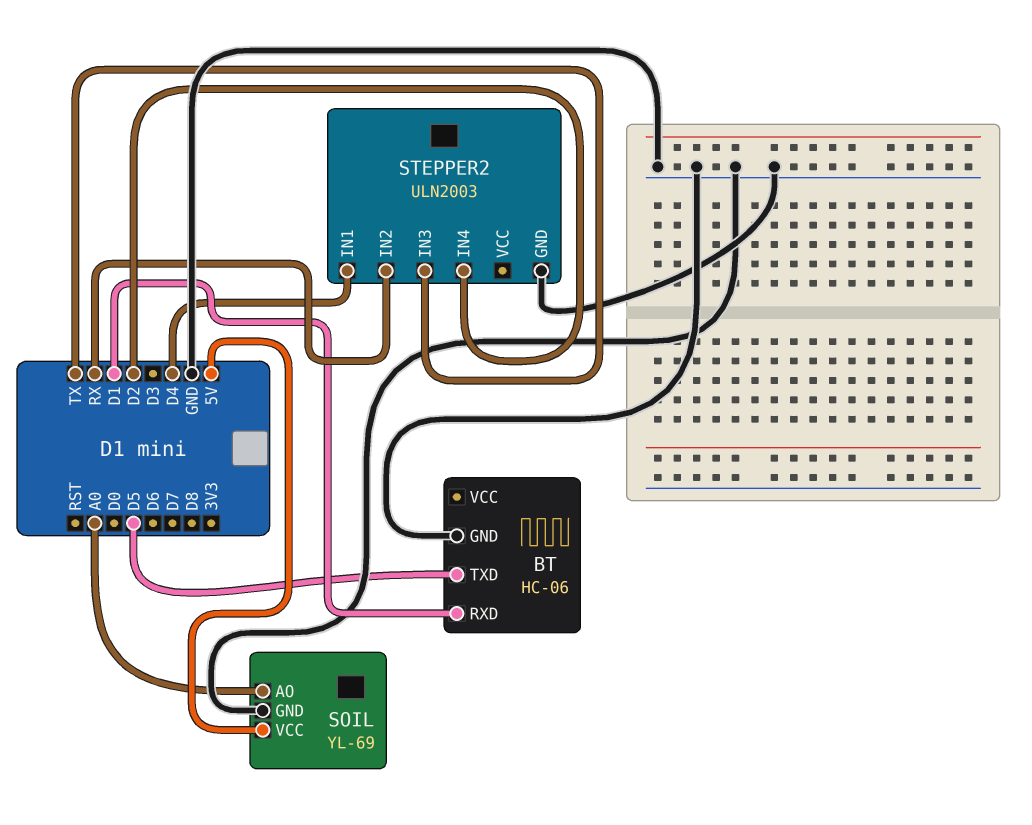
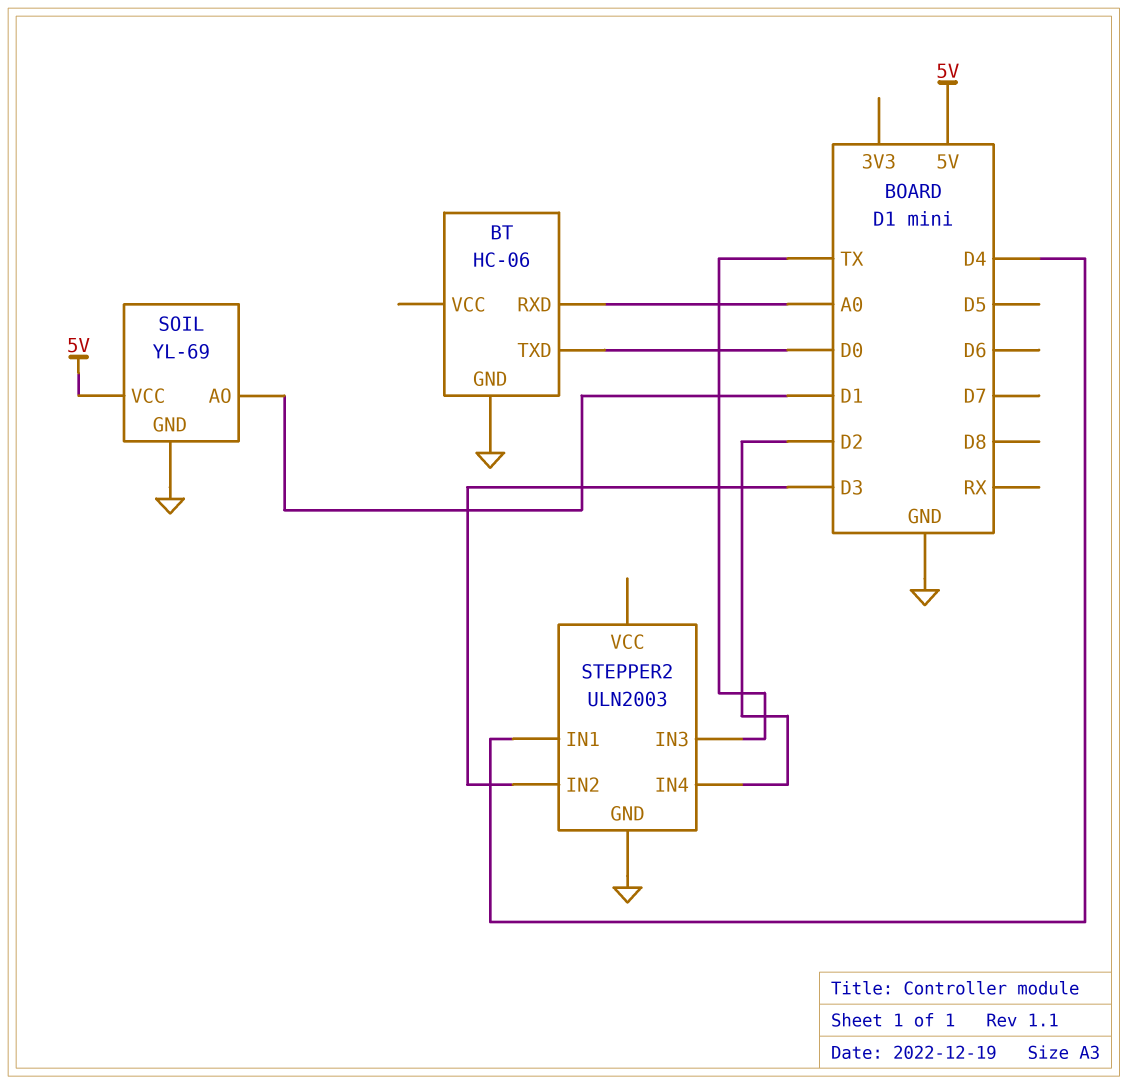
BT pin RXD: D1 -> A0
BT pin TXD: D5 -> D0
SOIL pin AO: A0 -> D1
STEPPER2 pin IN2: RX -> D3

